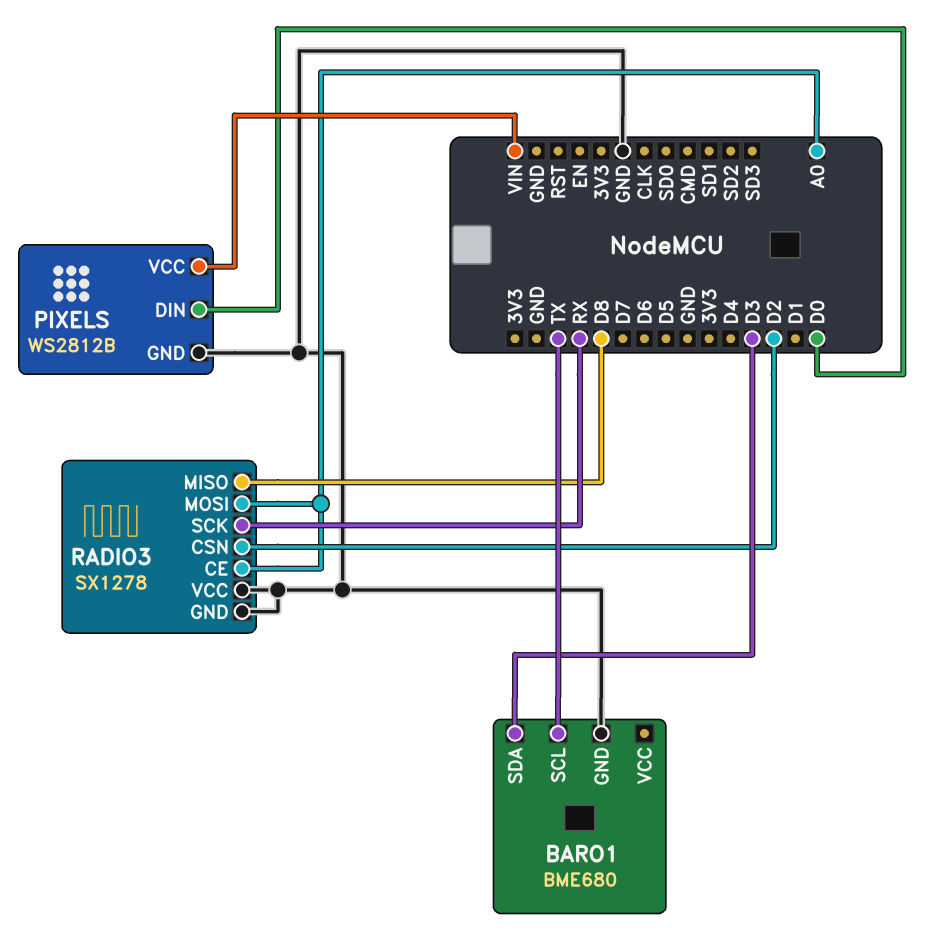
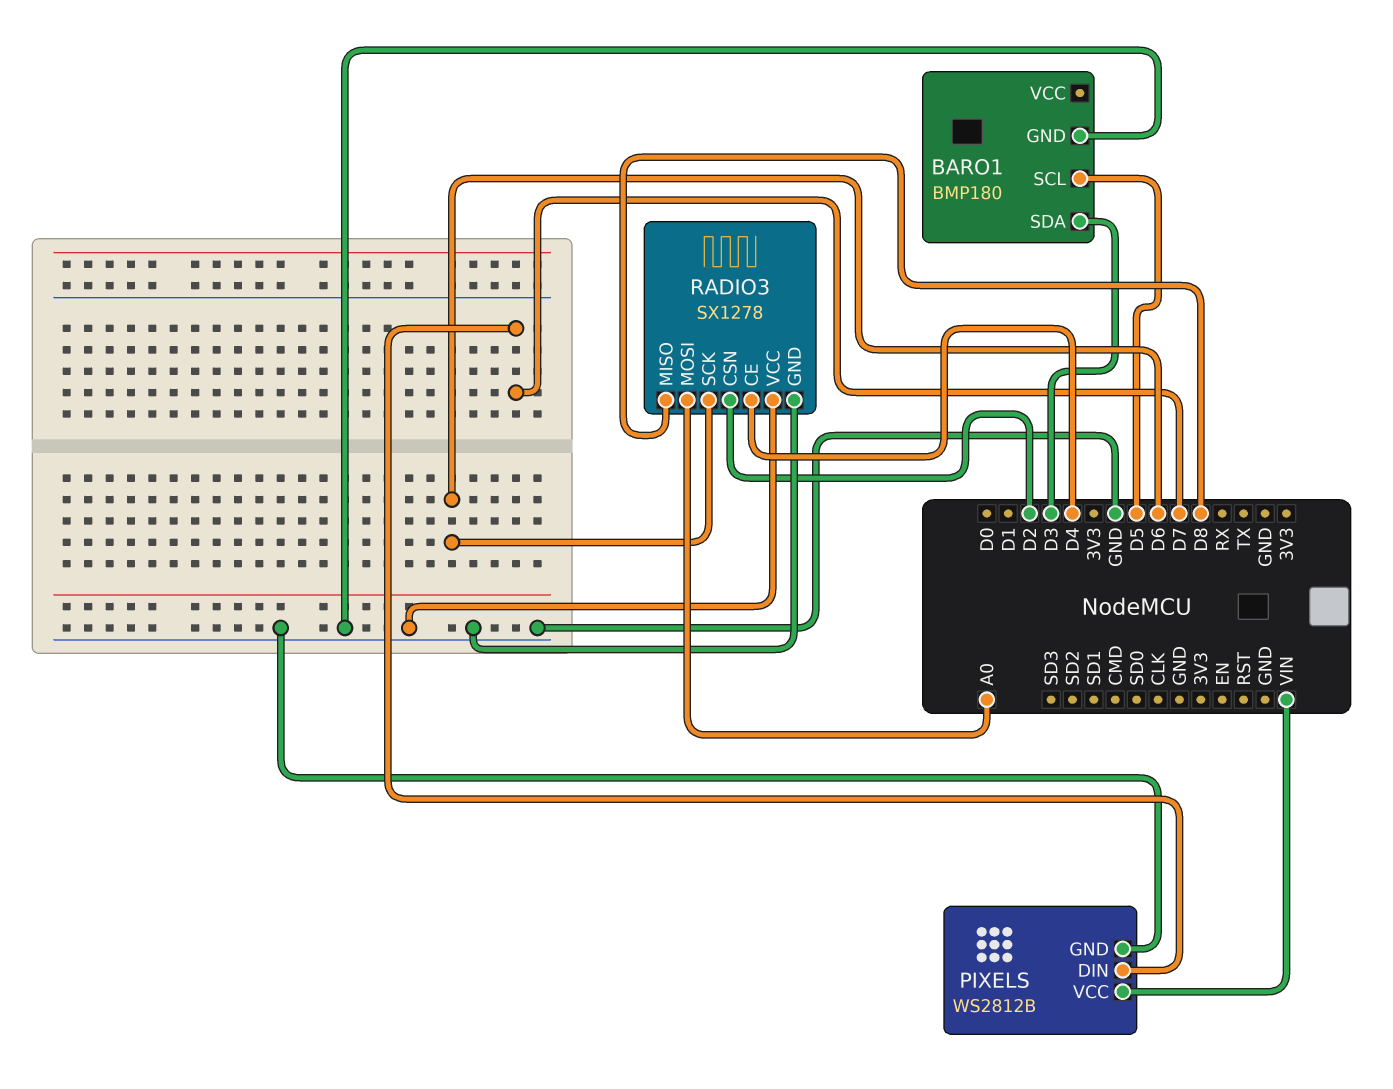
BARO1: BME680 -> BMP180
BARO1 pin SCL: TX -> D5
PIXELS pin DIN: D0 -> D7
RADIO3 pin CE: A0 -> D4
RADIO3 pin SCK: RX -> D6

